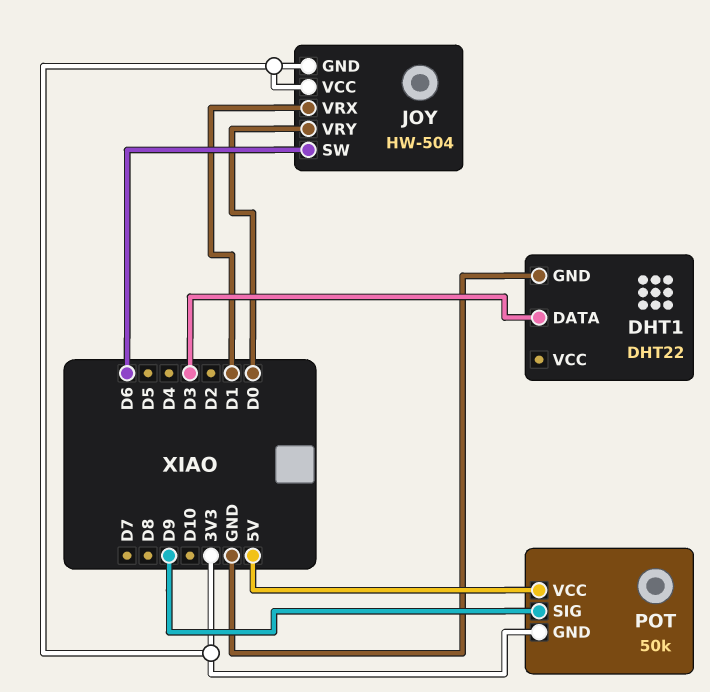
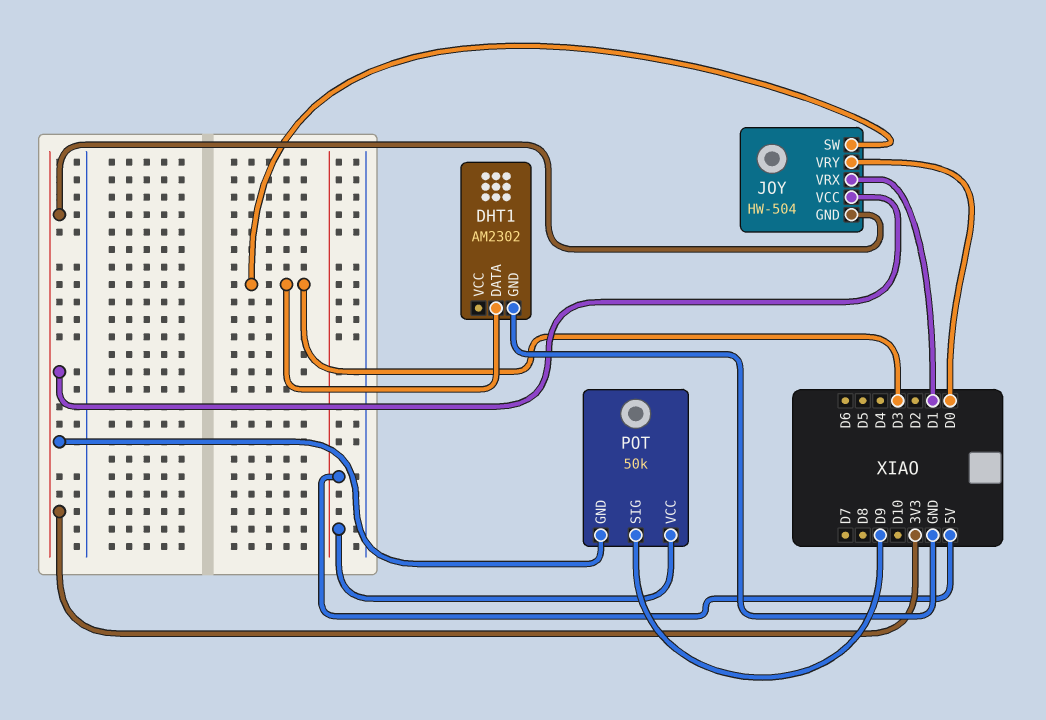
DHT1: DHT22 -> AM2302
JOY pin SW: D6 -> D3

